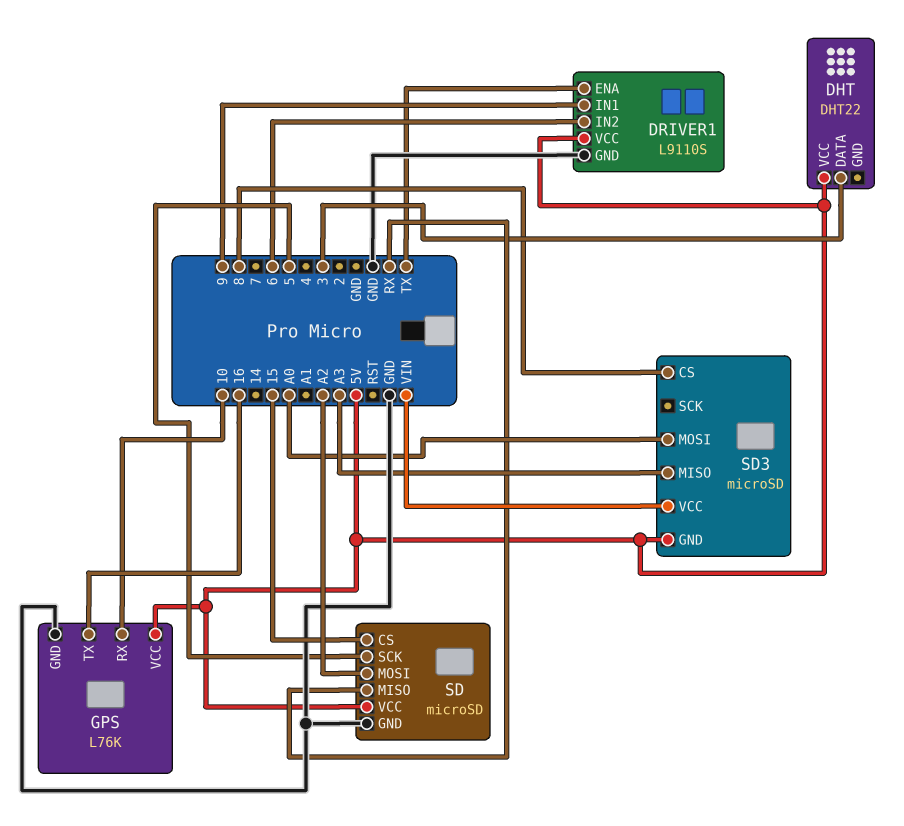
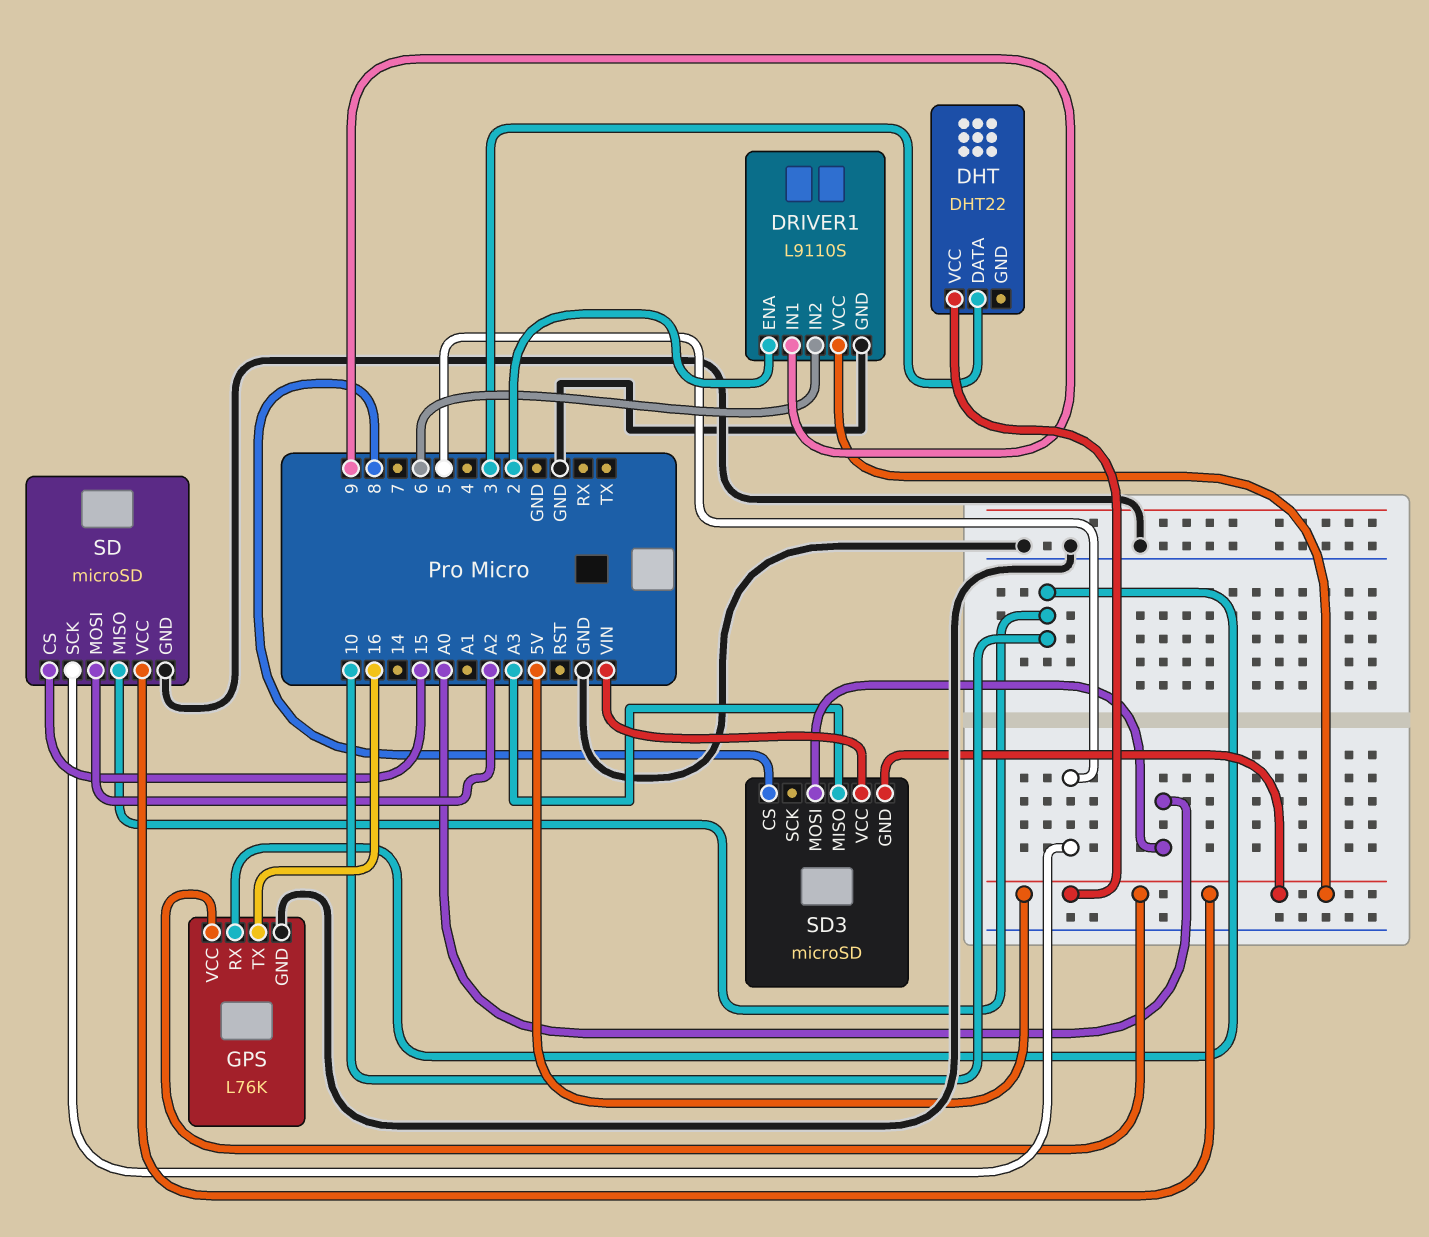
DRIVER1 pin ENA: TX -> 2
SD pin MISO: RX -> 10

